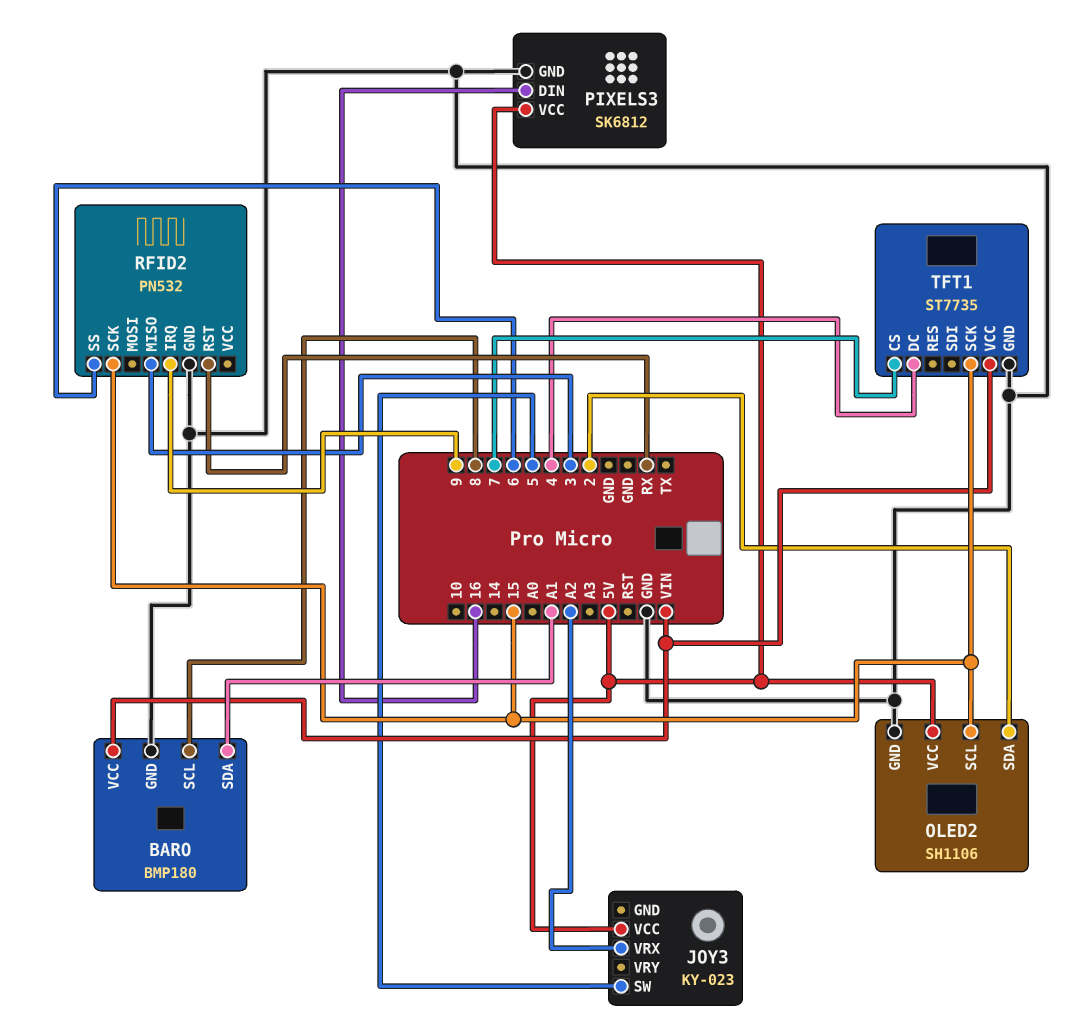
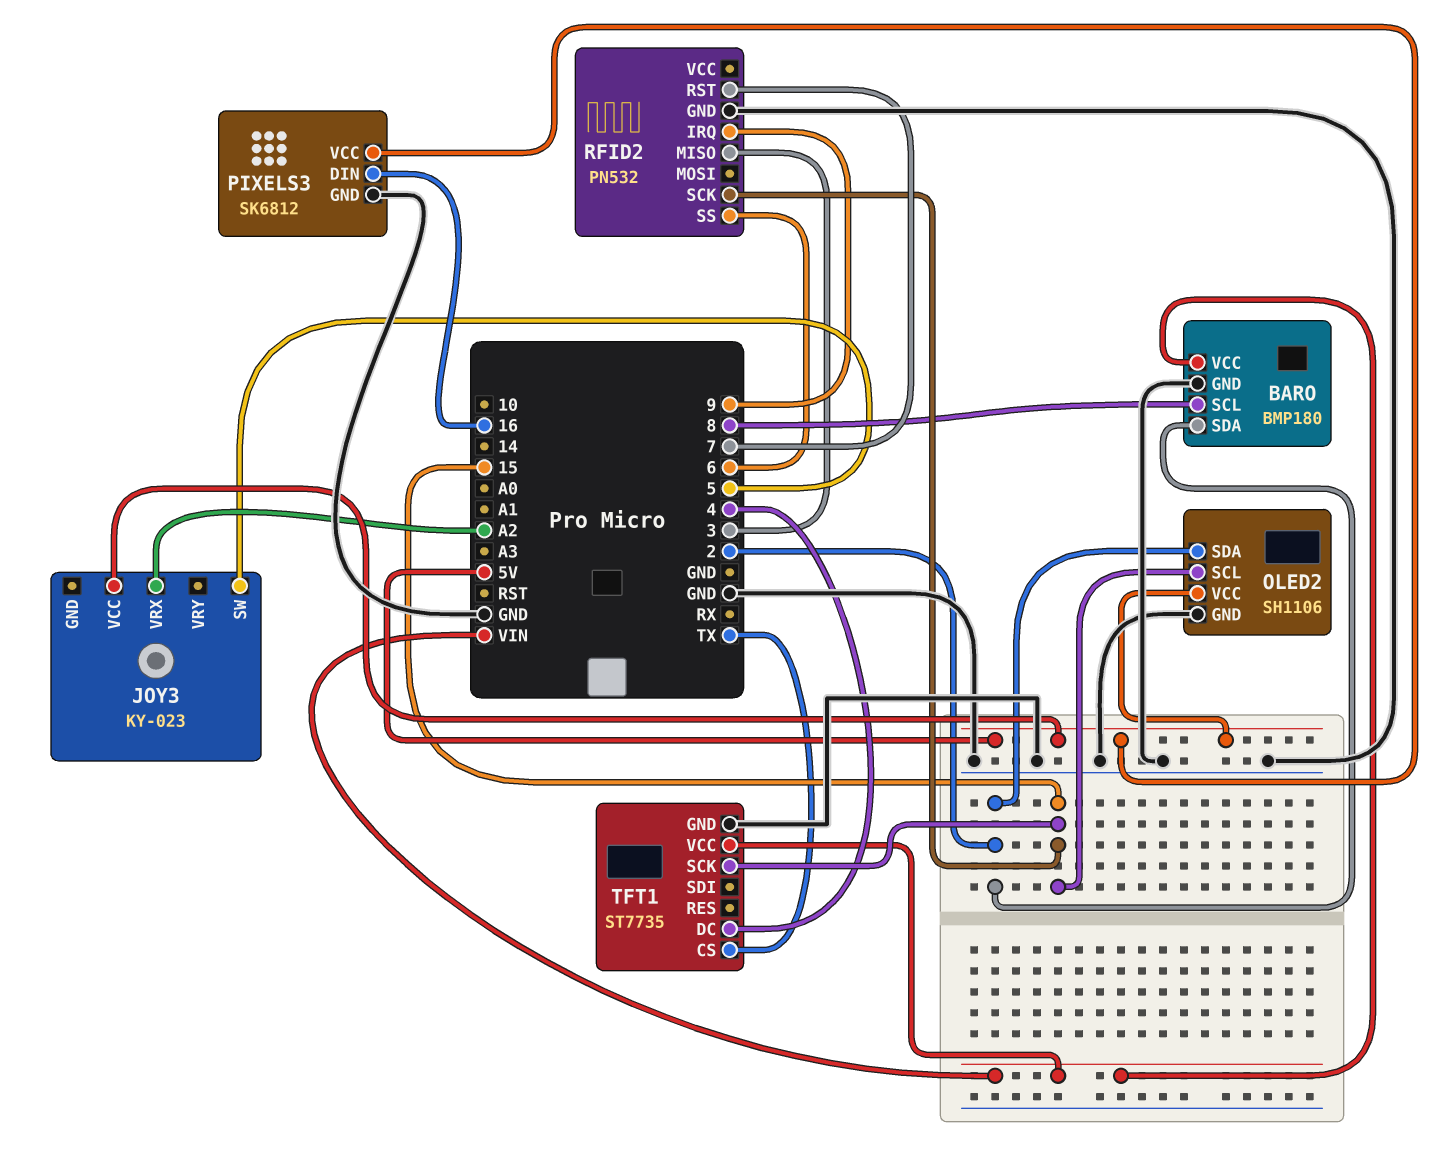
BARO pin SDA: A1 -> 2
RFID2 pin RST: RX -> 7
TFT1 pin CS: 7 -> TX

